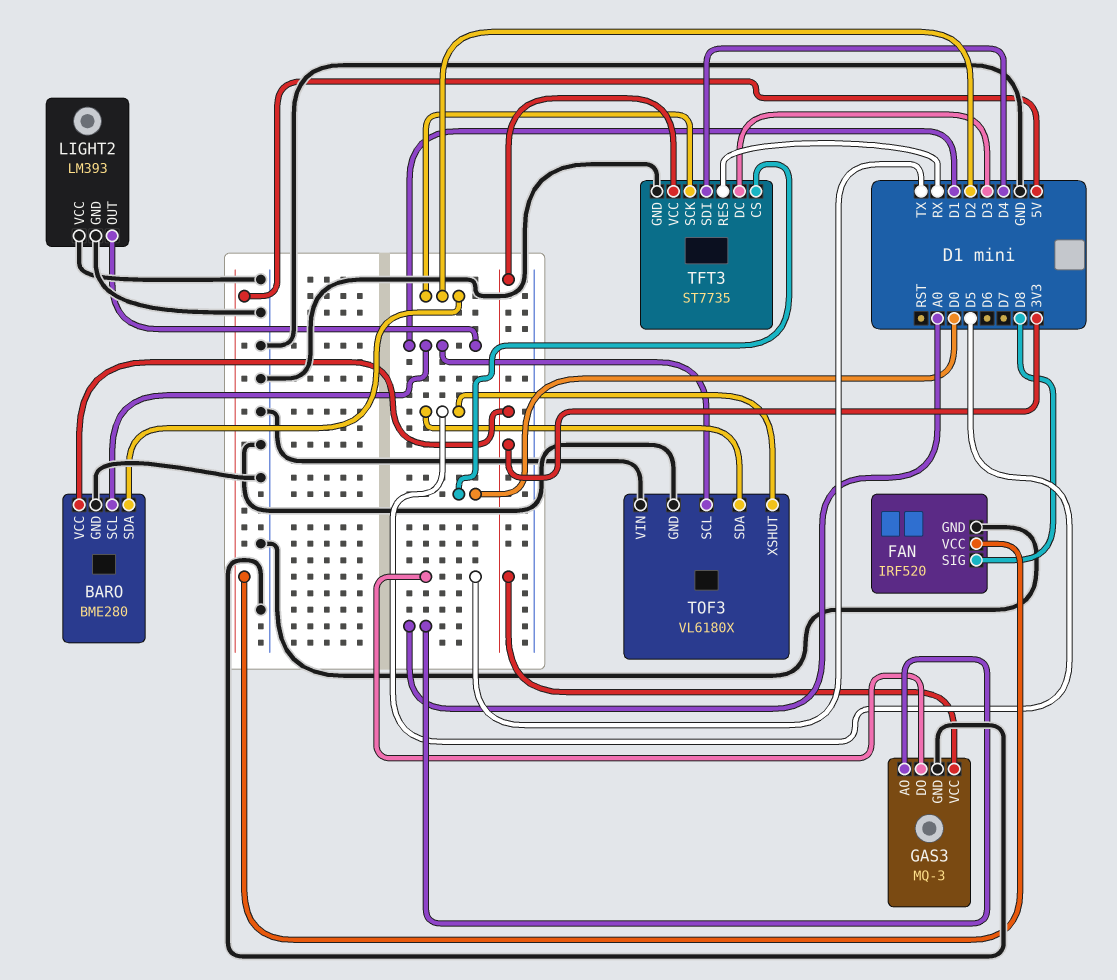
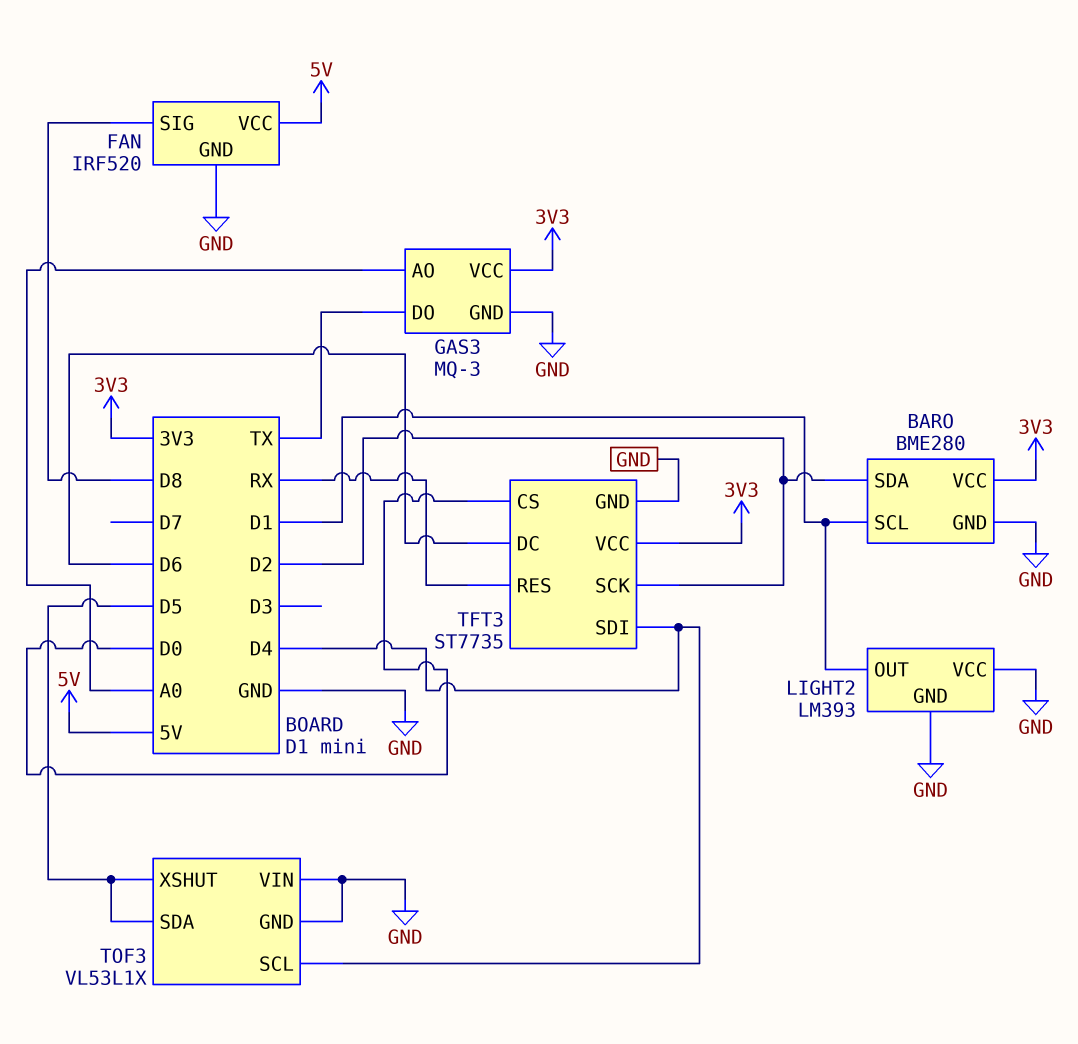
TFT3 pin DC: D3 -> D6
TOF3: VL6180X -> VL53L1X
TOF3 pin SCL: D1 -> D4

